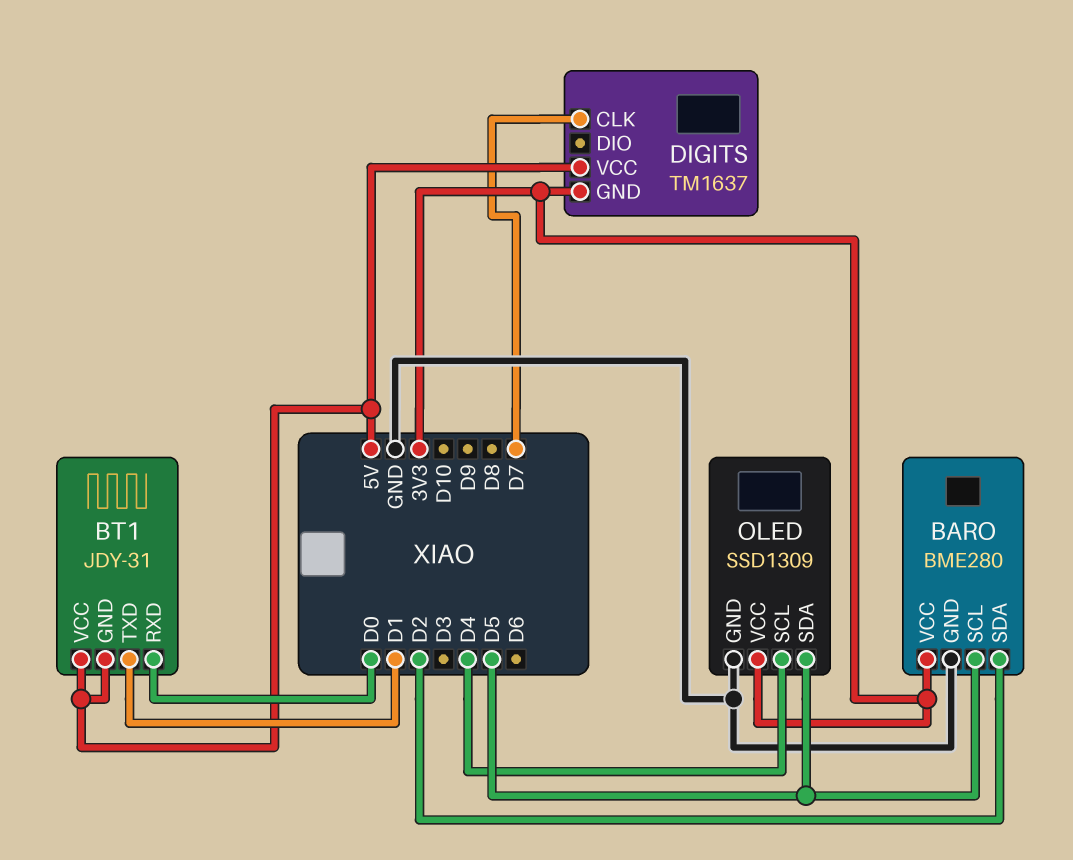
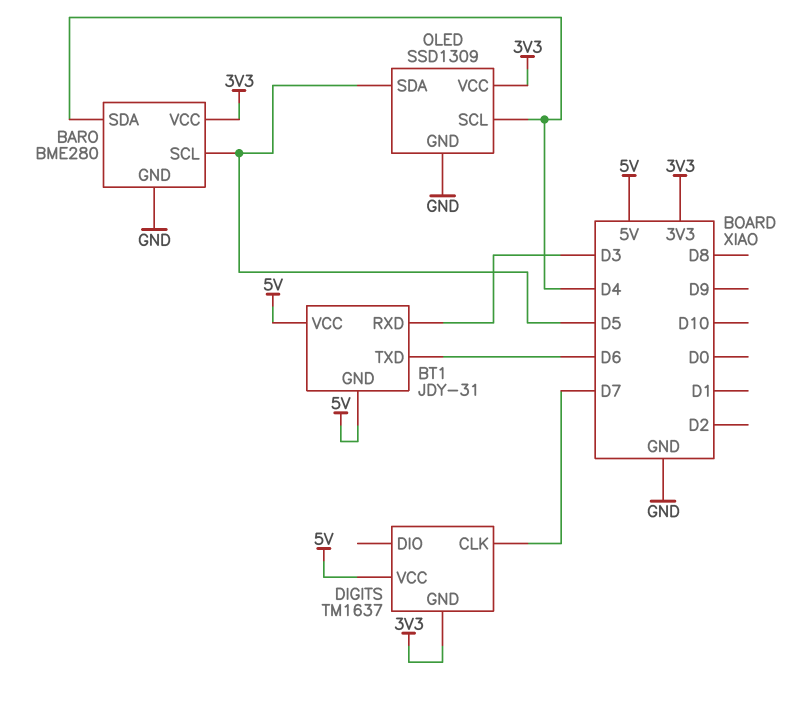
BARO pin SDA: D2 -> D4
BT1 pin RXD: D0 -> D3
BT1 pin TXD: D1 -> D6

